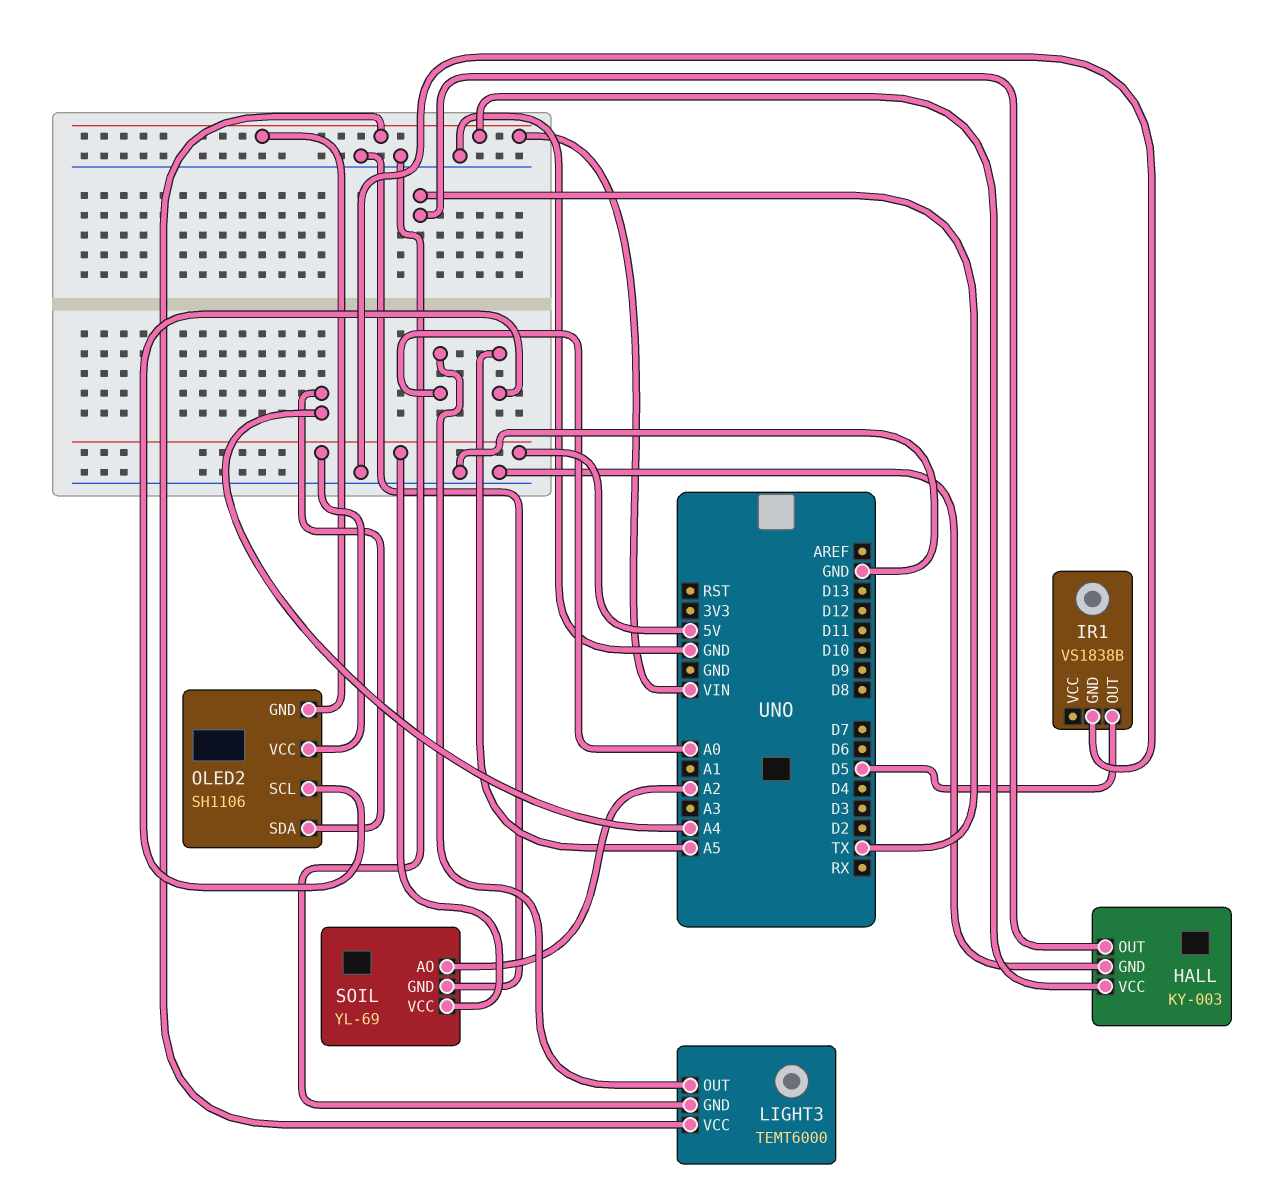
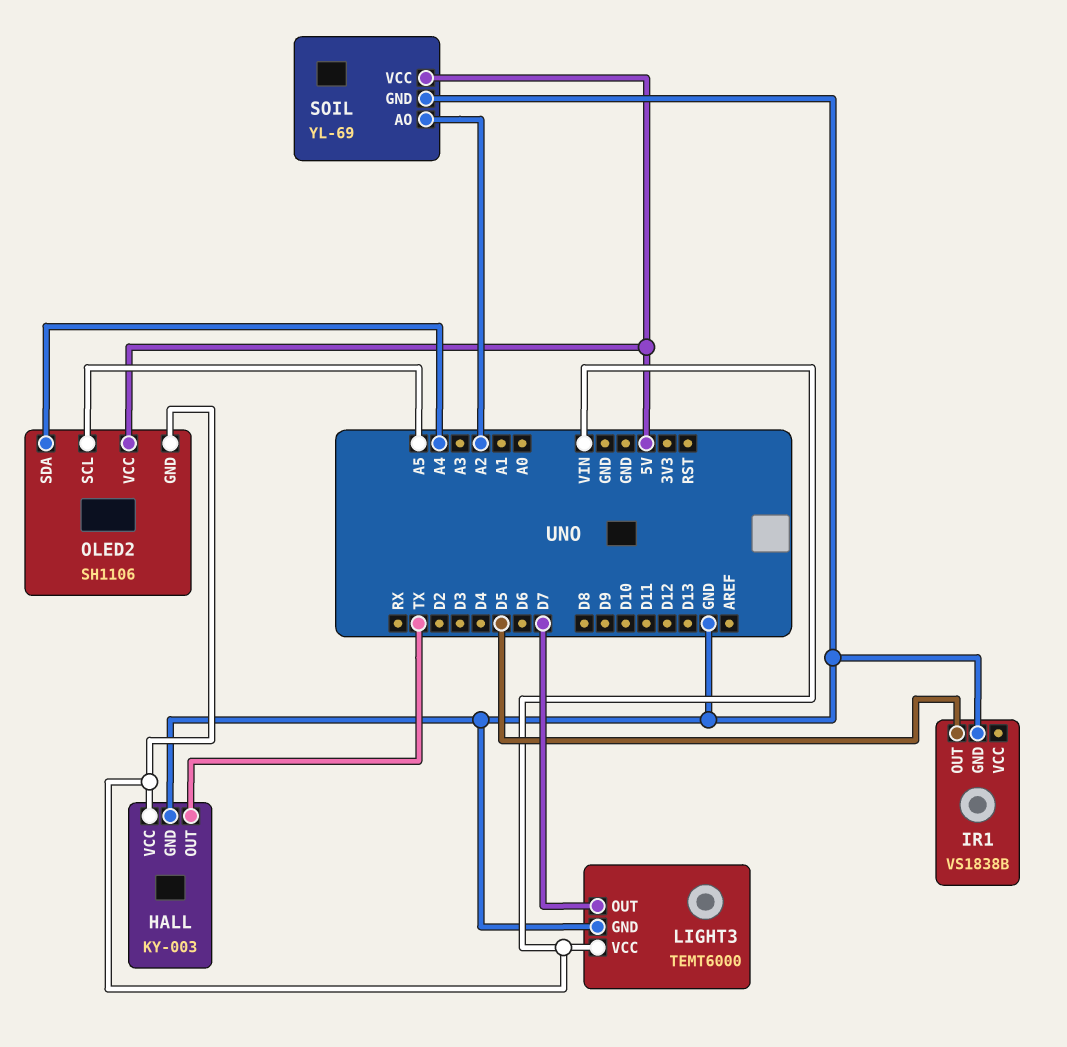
LIGHT3 pin OUT: A0 -> D7

